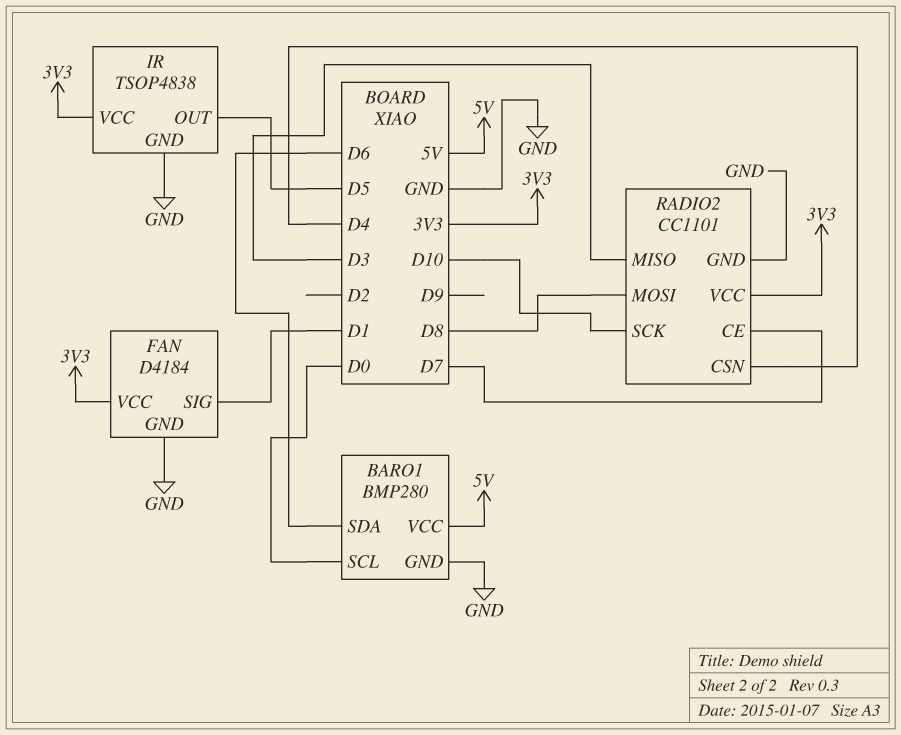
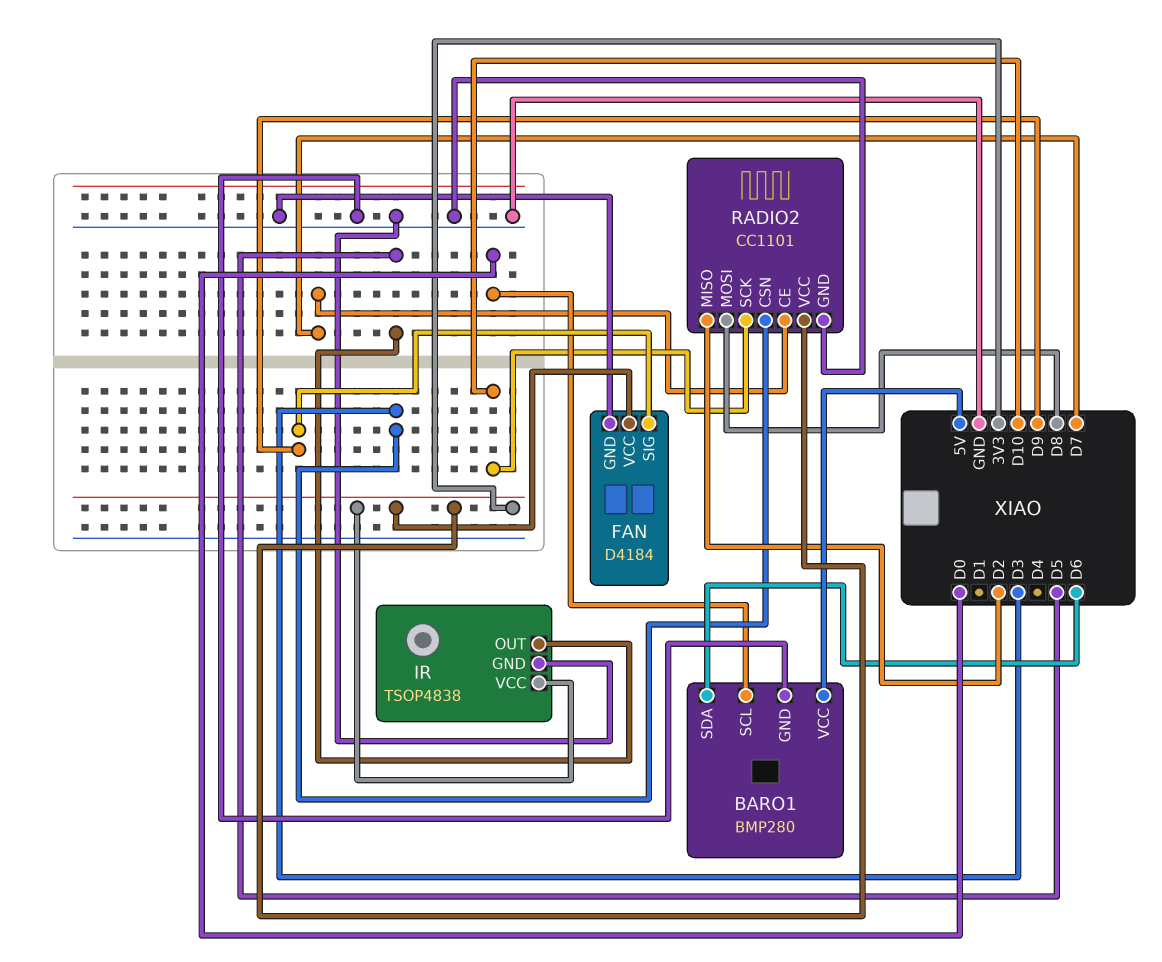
FAN pin SIG: D1 -> D9
RADIO2 pin CSN: D4 -> D3
RADIO2 pin MISO: D3 -> D2

